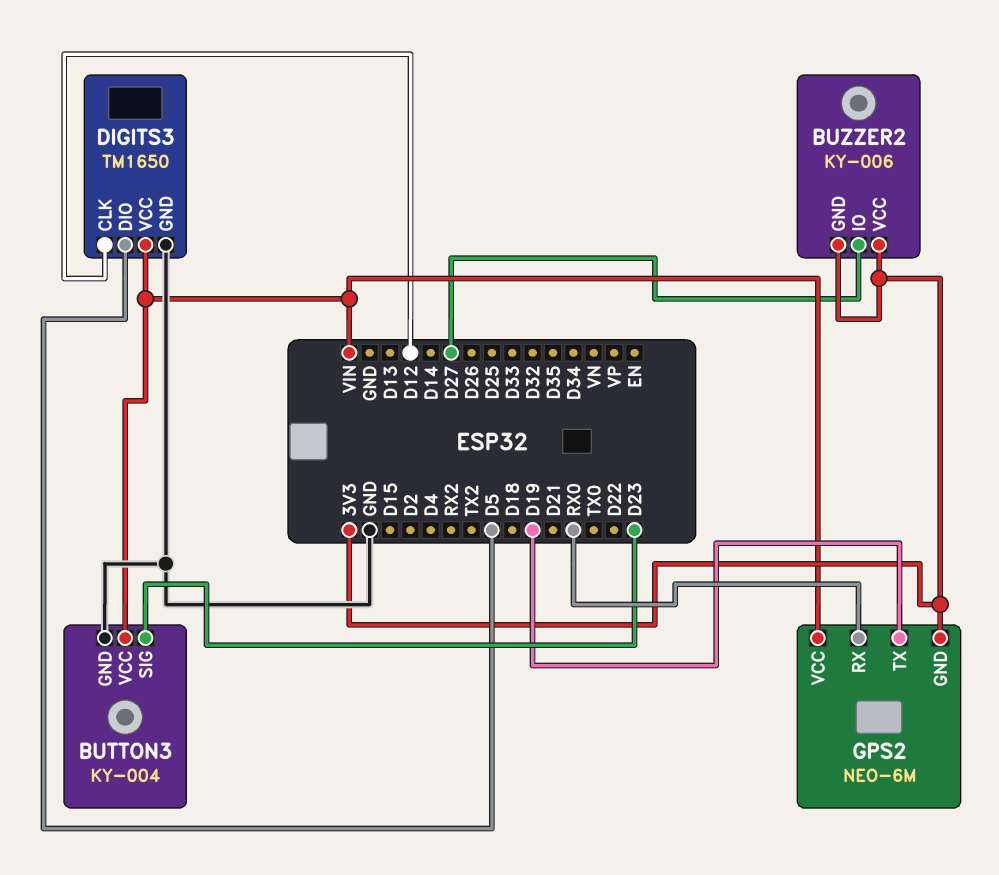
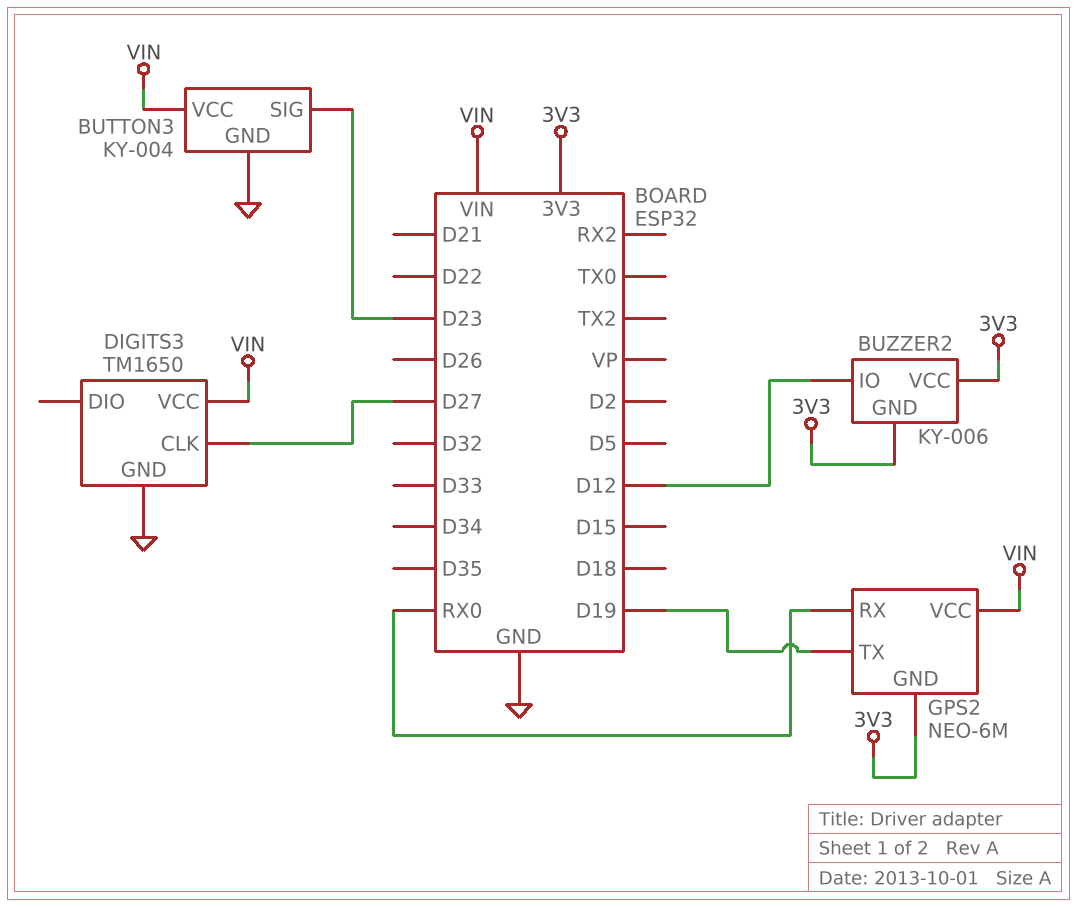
BUZZER2 pin IO: D27 -> D12
DIGITS3 pin CLK: D12 -> D27
DIGITS3 pin DIO: D5 -> none

